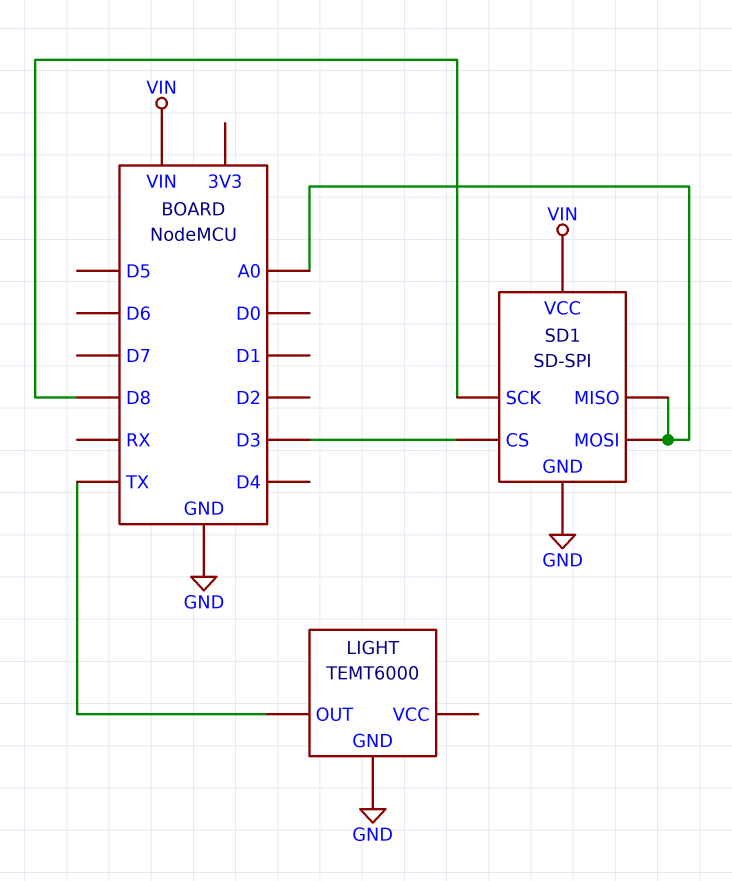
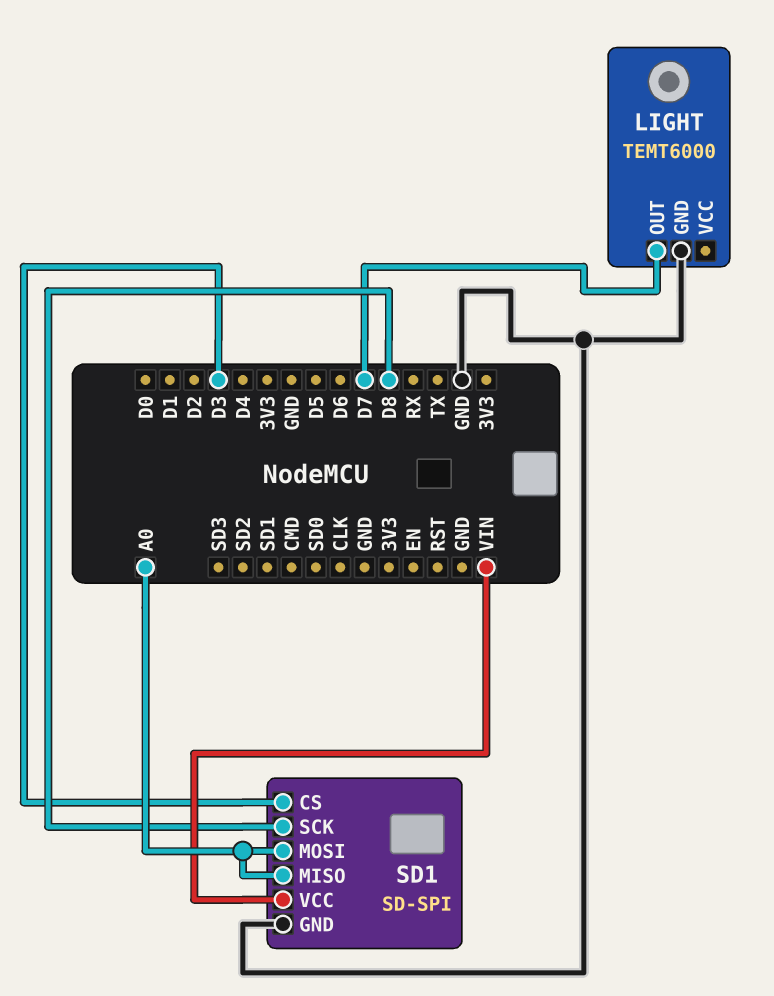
LIGHT pin OUT: TX -> D7

